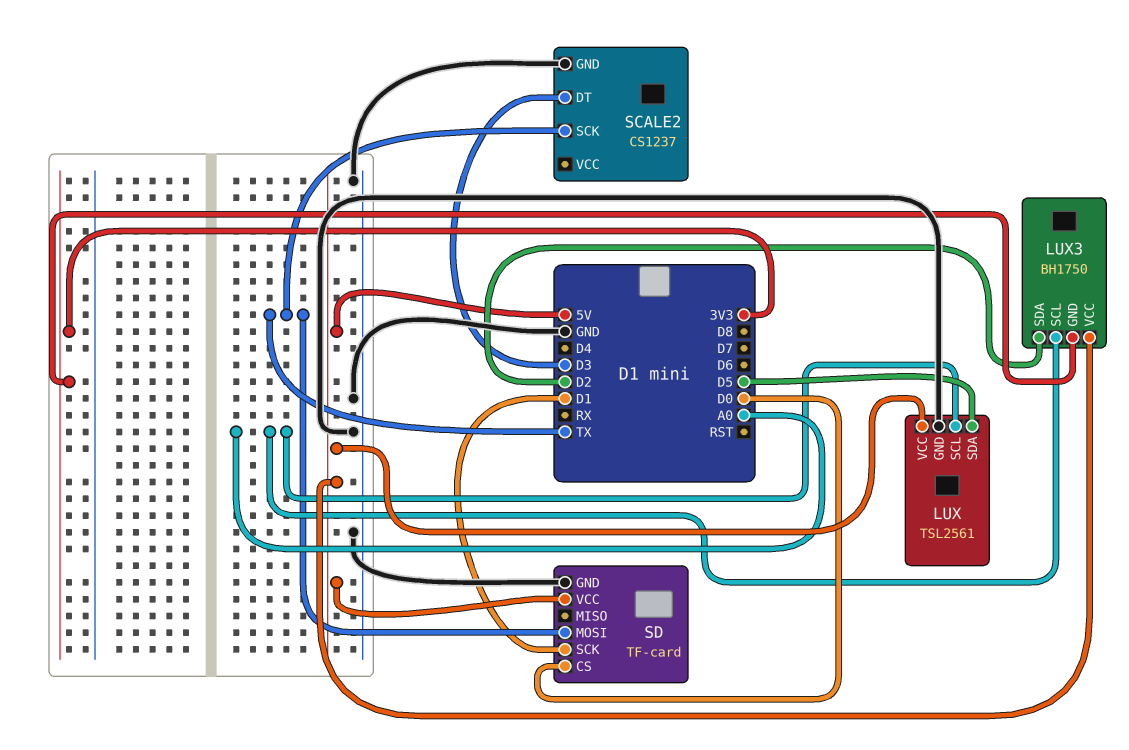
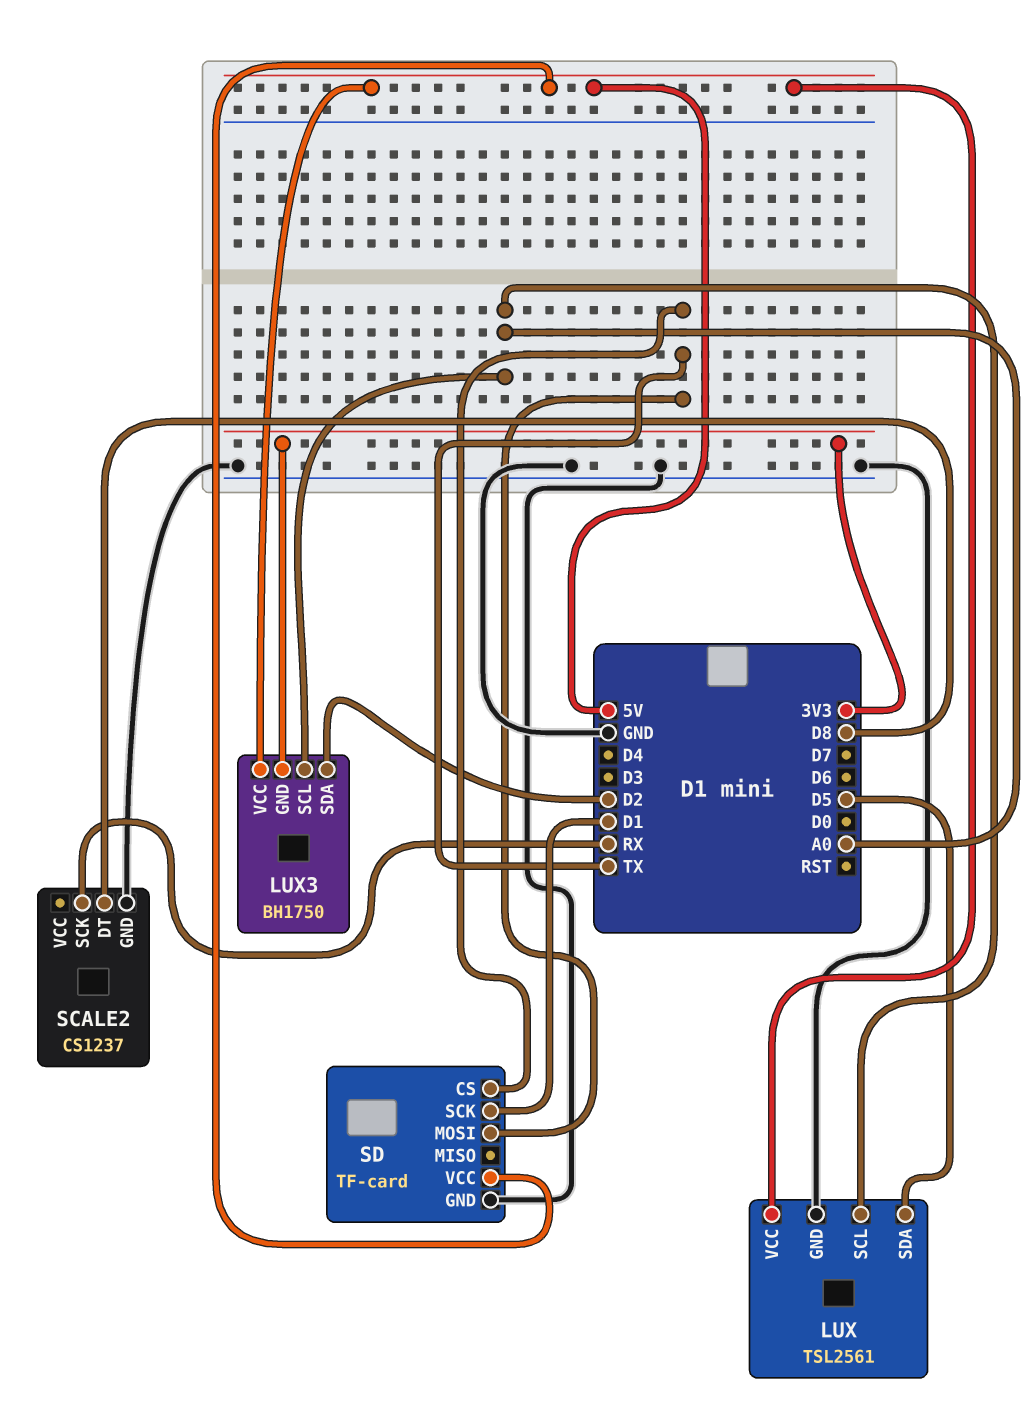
SCALE2 pin DT: D3 -> D8
SCALE2 pin SCK: TX -> RX
SD pin CS: D0 -> TX

